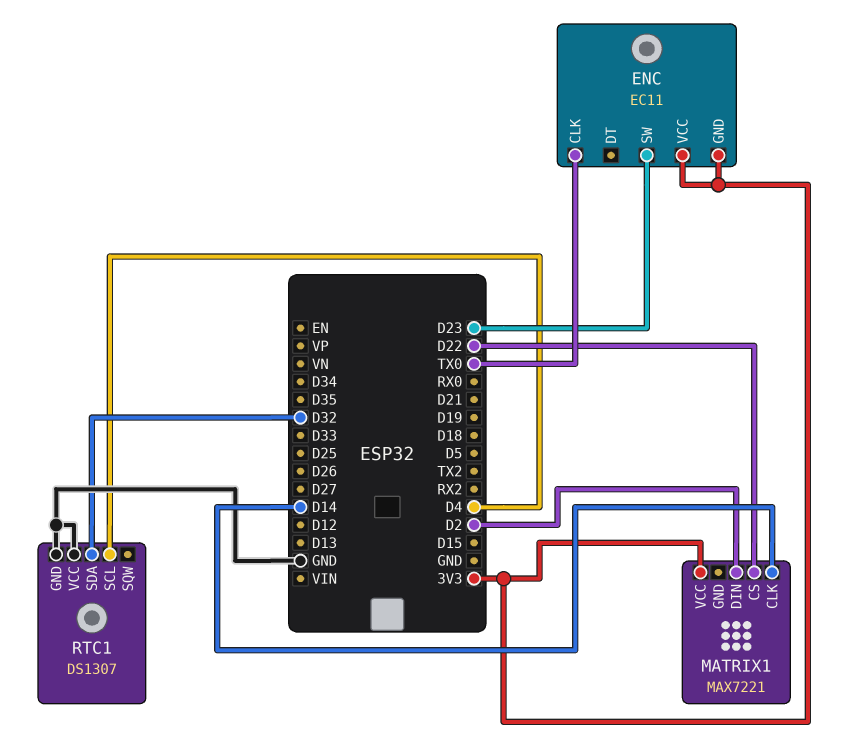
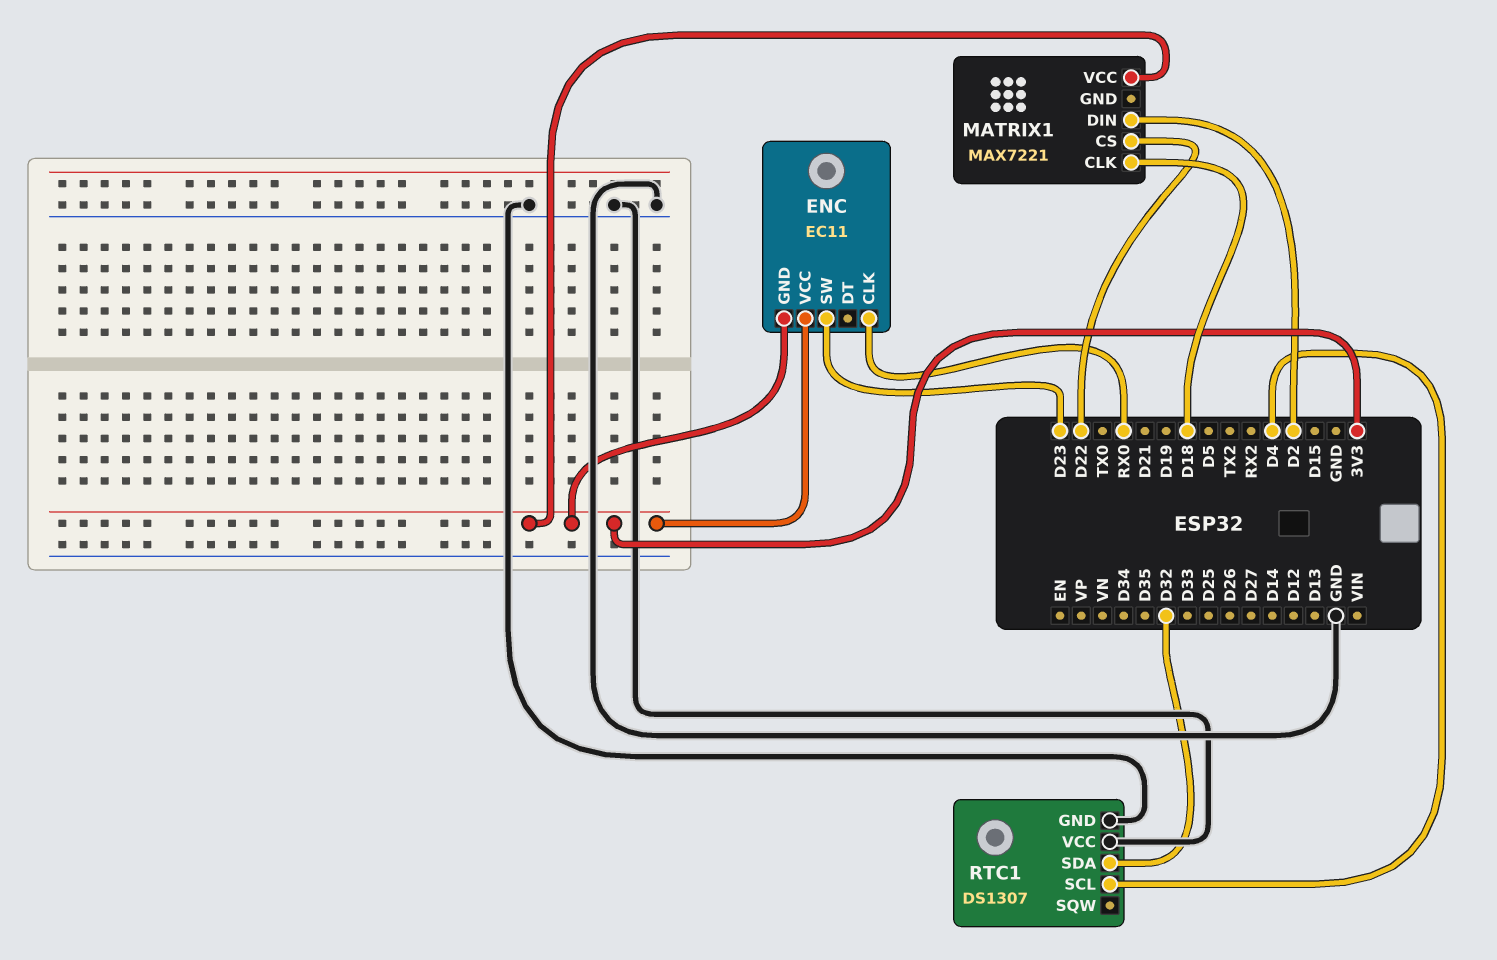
ENC pin CLK: TX0 -> RX0
MATRIX1 pin CLK: D14 -> D18

